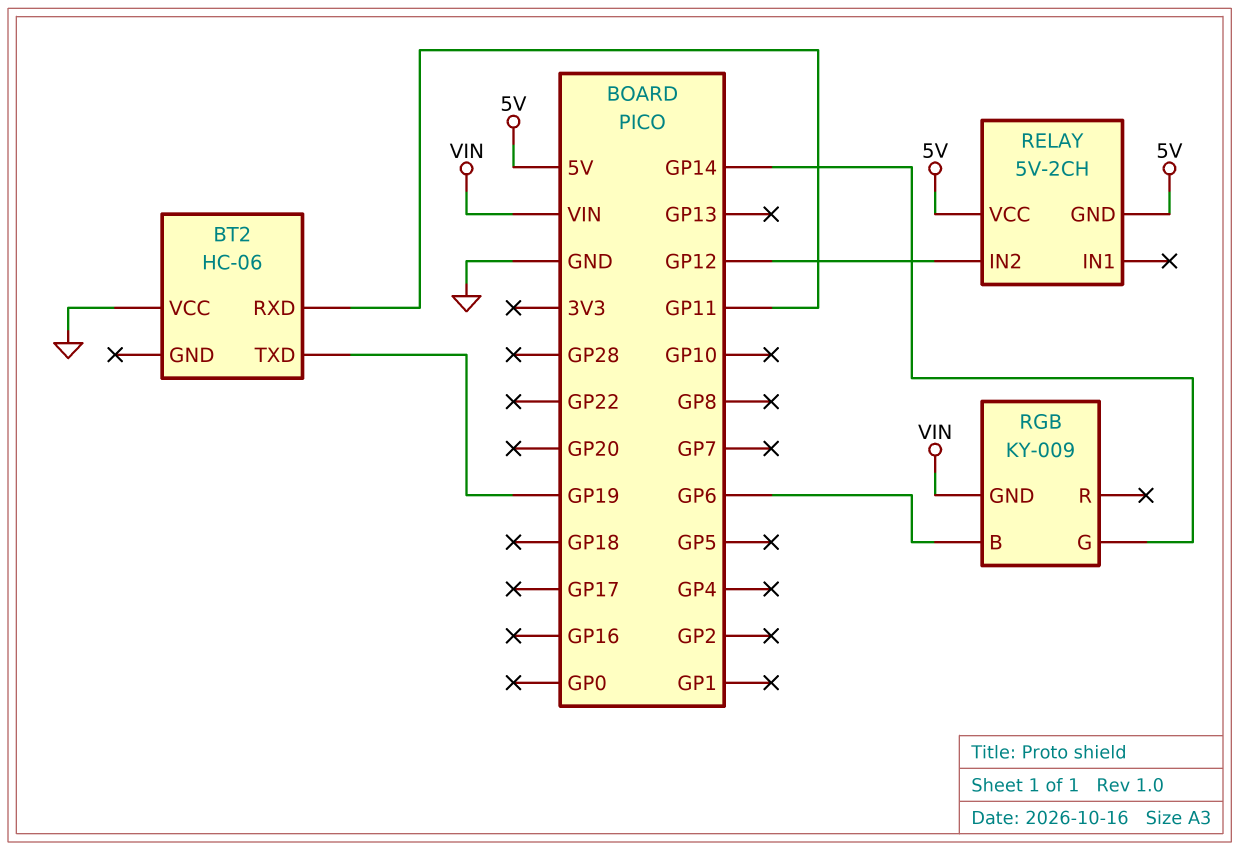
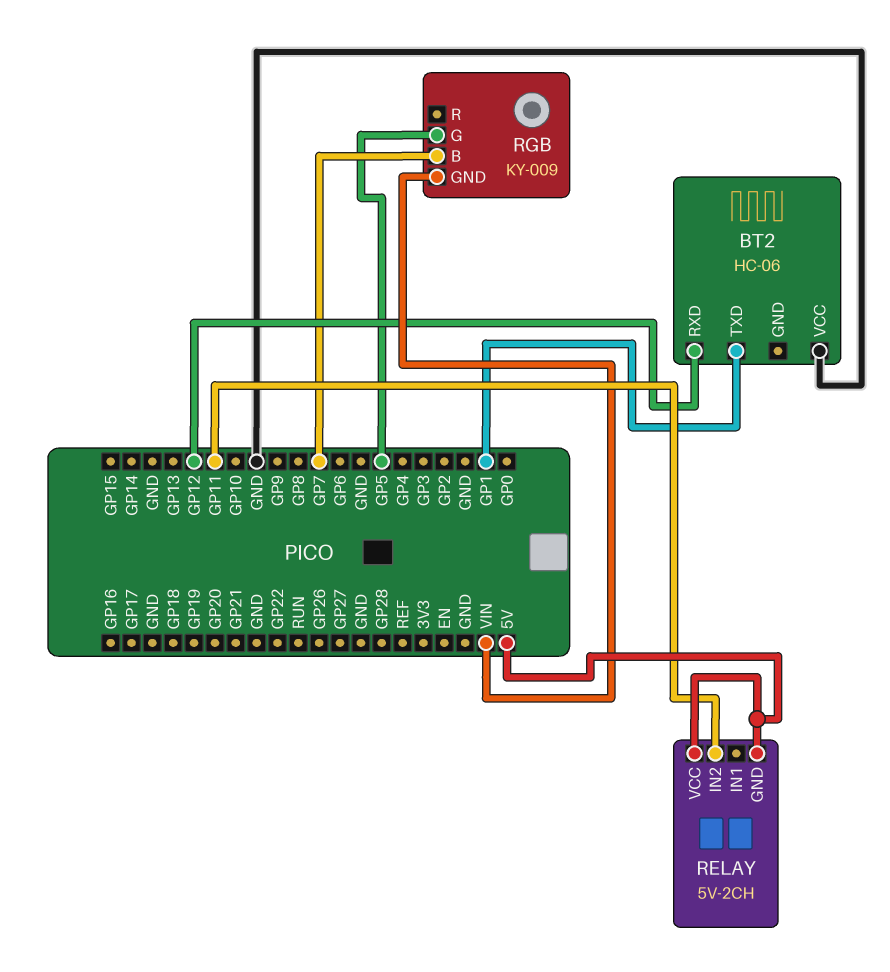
BT2 pin RXD: GP11 -> GP12
BT2 pin TXD: GP19 -> GP1
RELAY pin IN2: GP12 -> GP11
RGB pin B: GP6 -> GP7
RGB pin G: GP14 -> GP5

